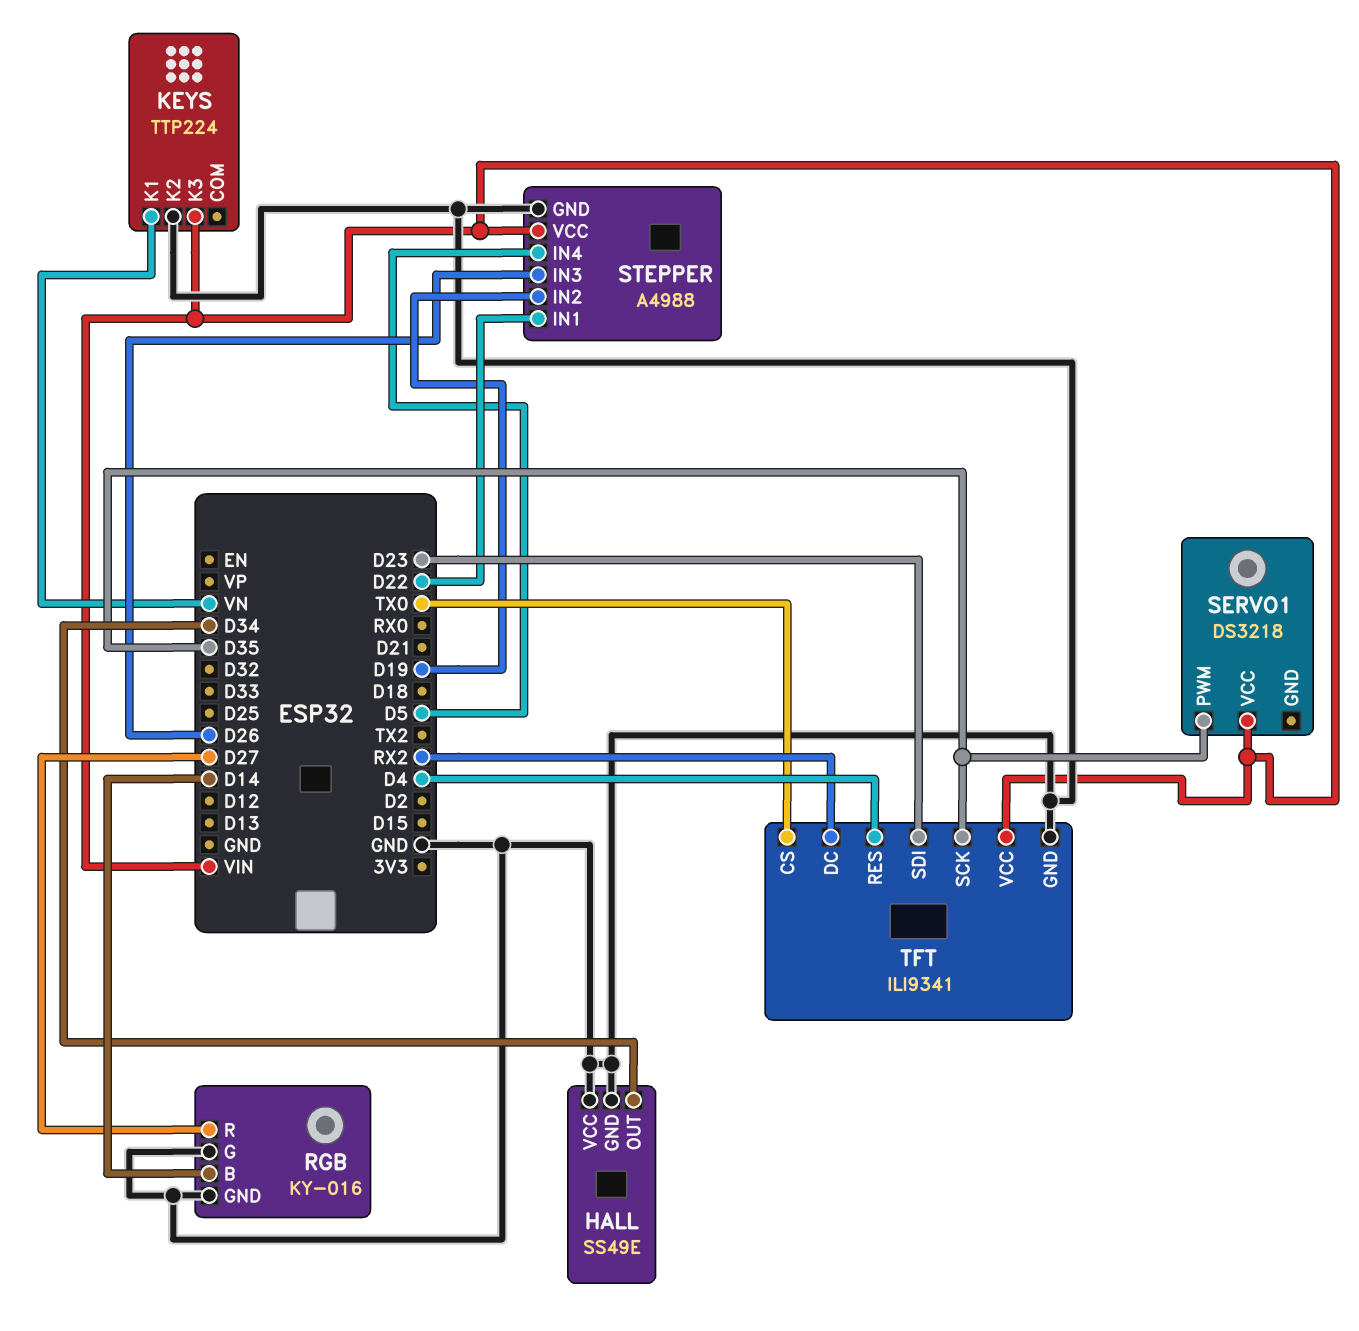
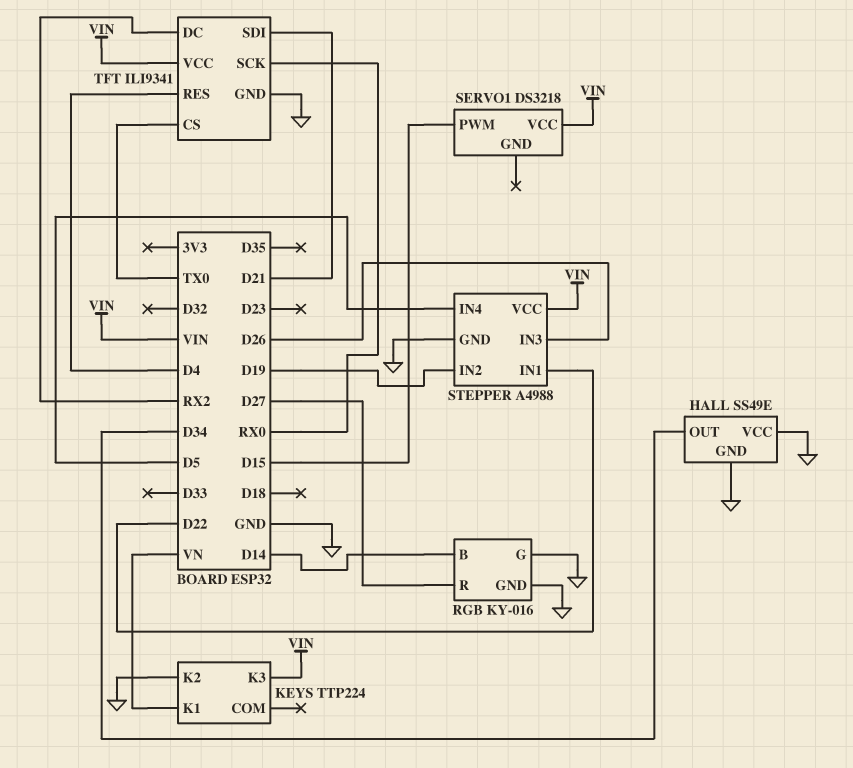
SERVO1 pin PWM: D35 -> D15
TFT pin SCK: D35 -> RX0
TFT pin SDI: D23 -> D21

